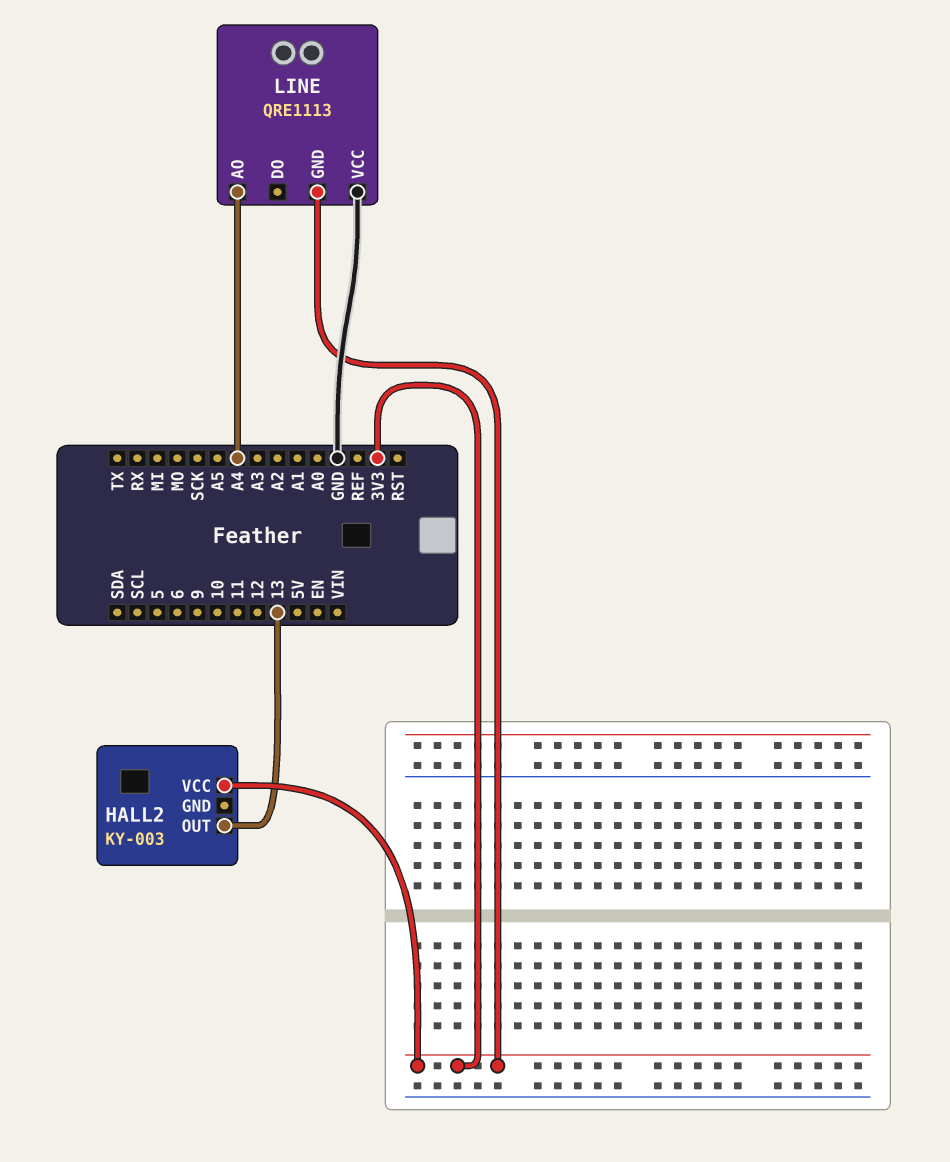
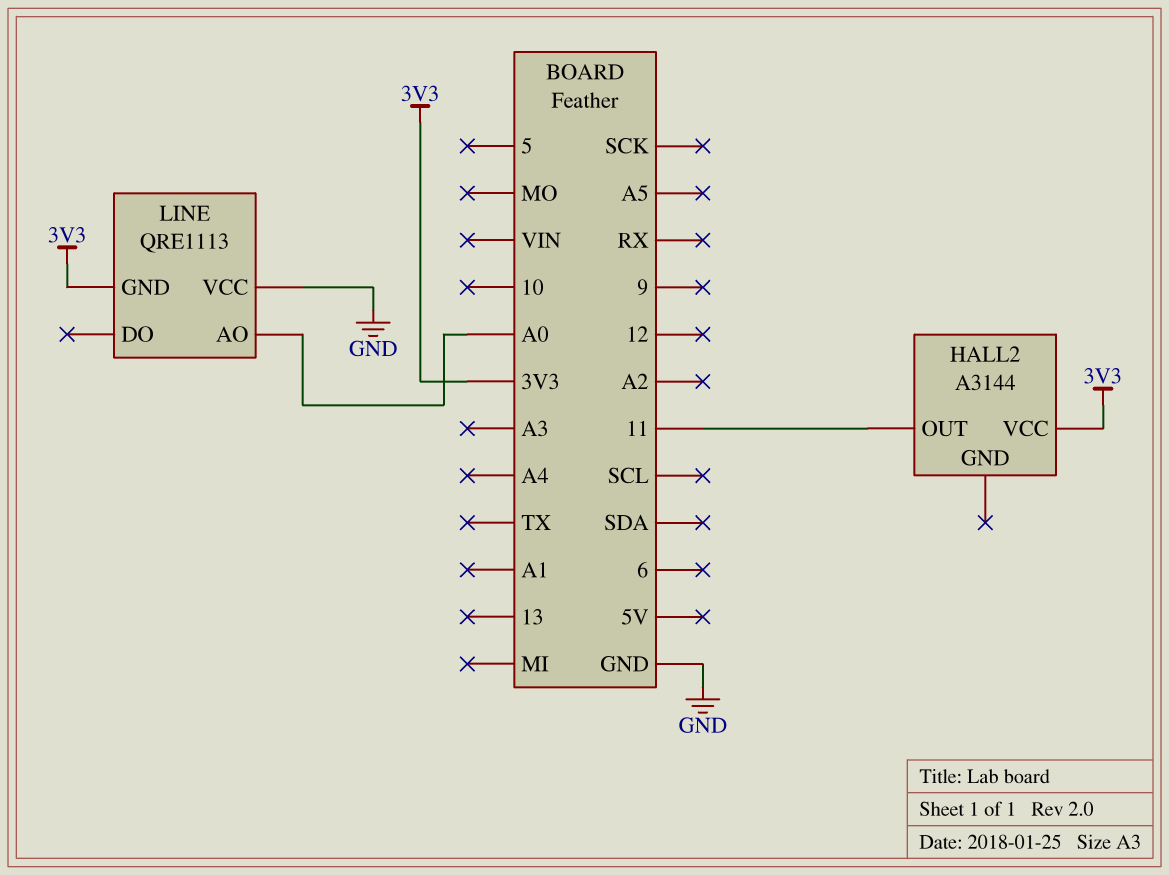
HALL2: KY-003 -> A3144
HALL2 pin OUT: 13 -> 11
LINE pin AO: A4 -> A0

